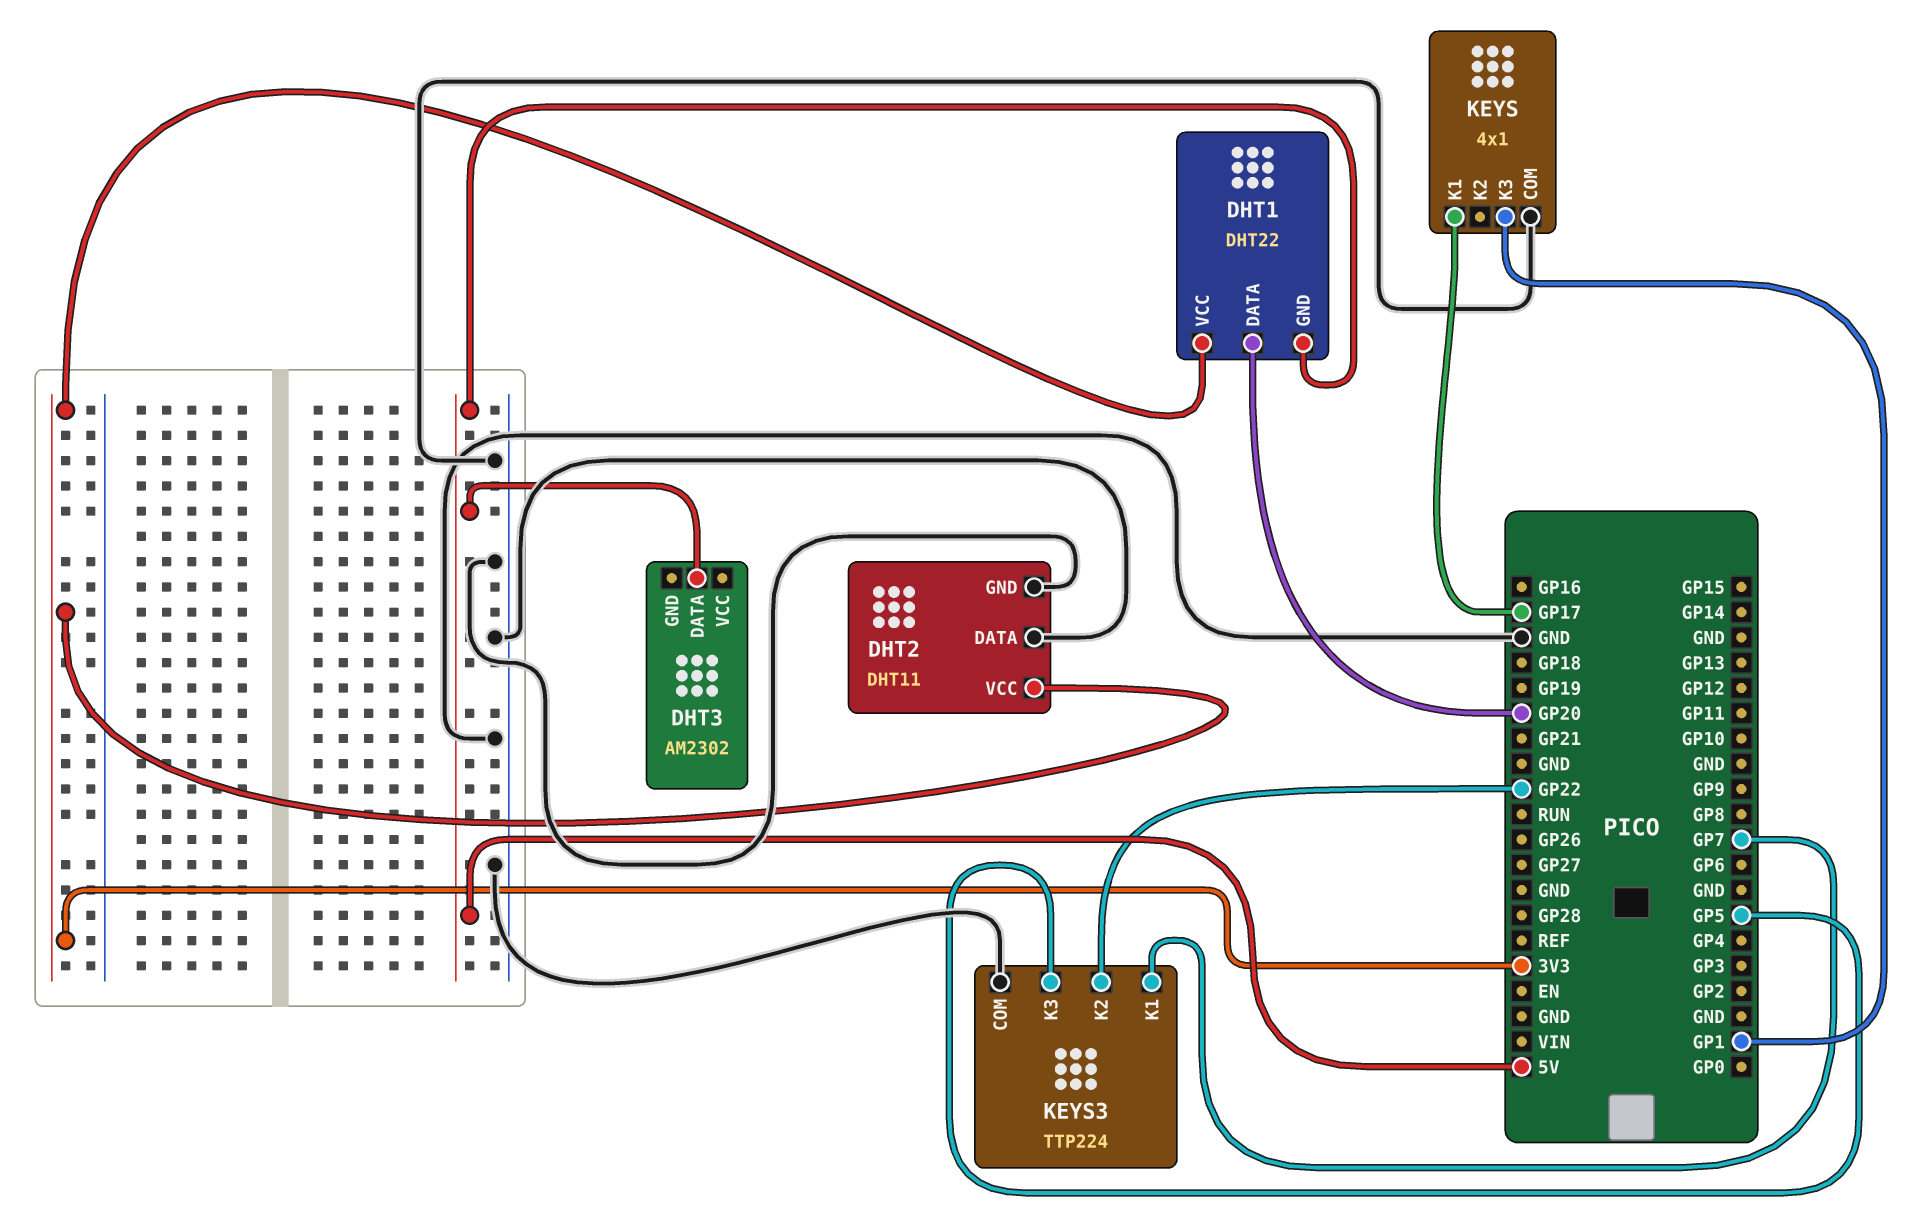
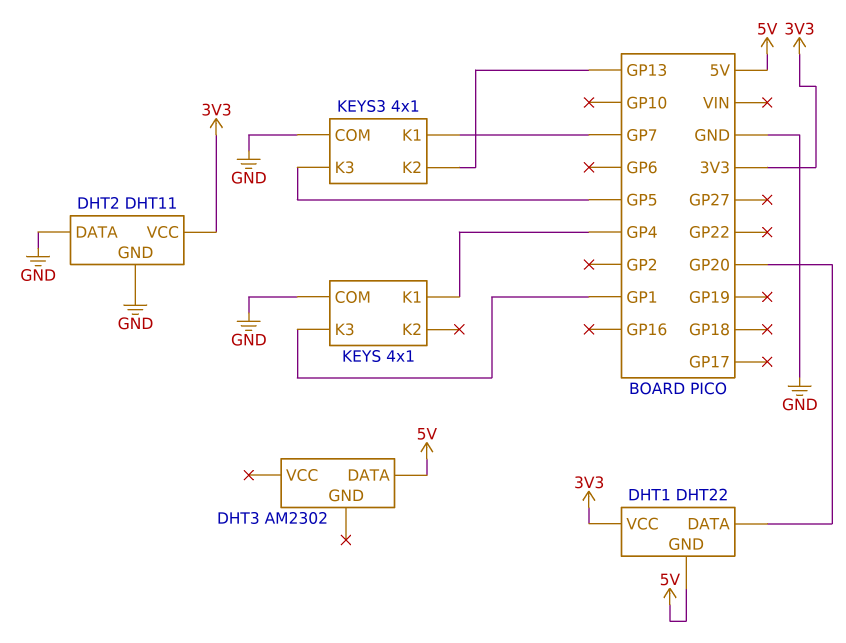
KEYS pin K1: GP17 -> GP4
KEYS3: TTP224 -> 4x1
KEYS3 pin K2: GP22 -> GP13

